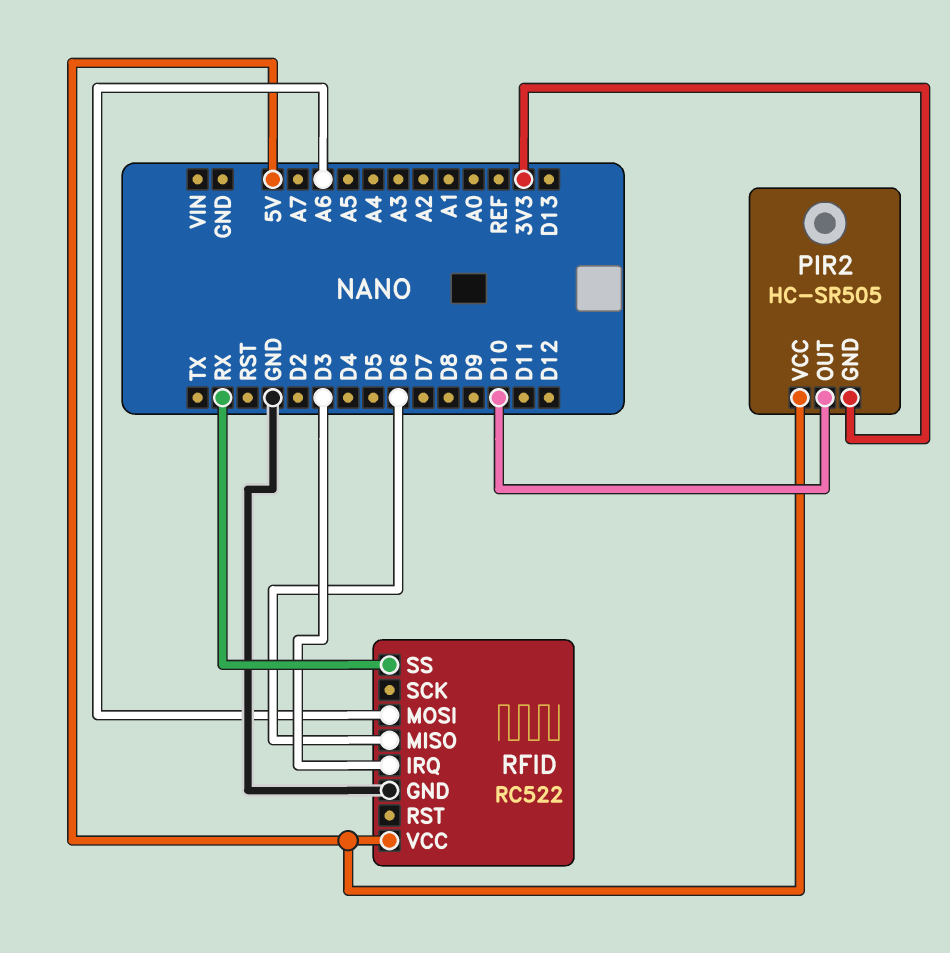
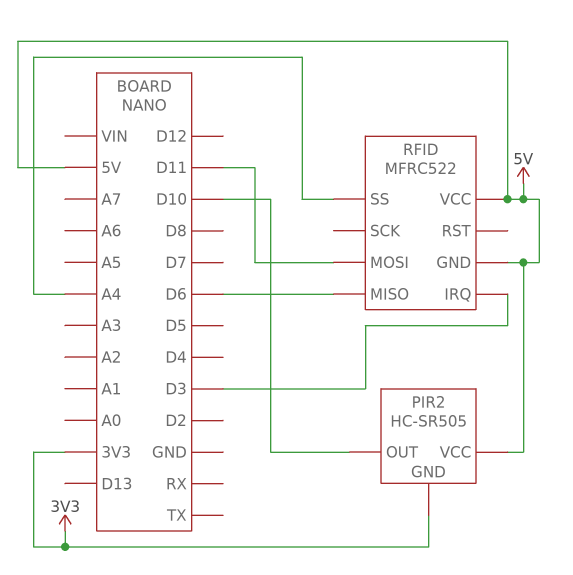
RFID: RC522 -> MFRC522
RFID pin GND: GND -> 5V
RFID pin MOSI: A6 -> D11
RFID pin SS: RX -> A4

